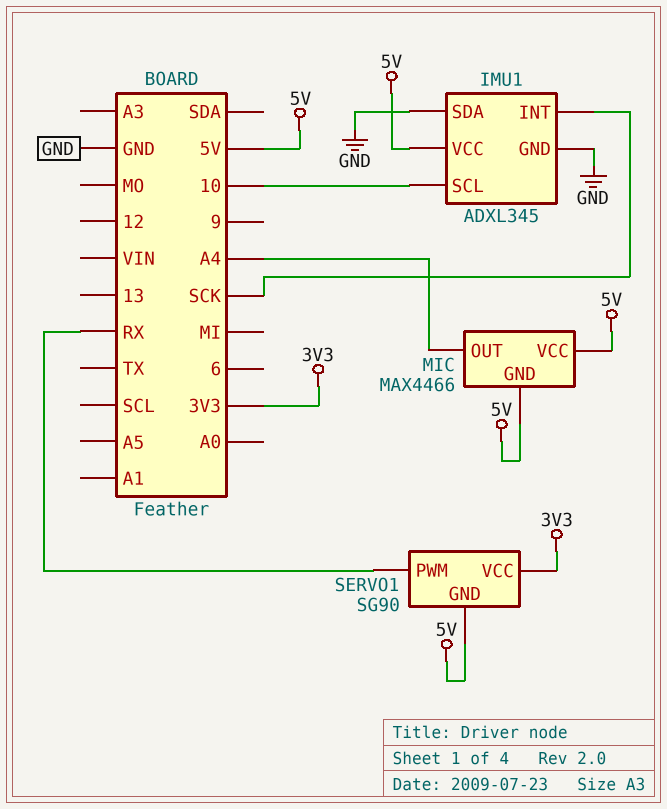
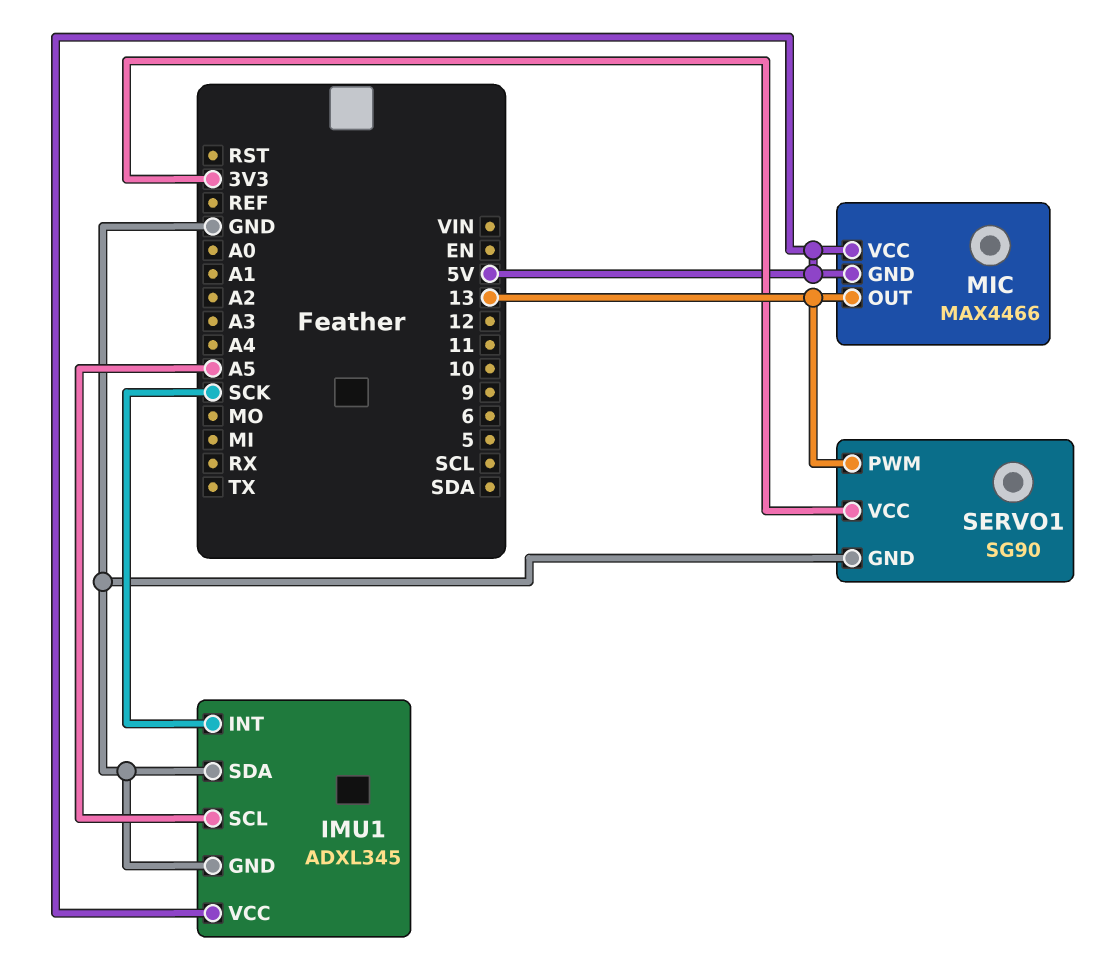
IMU1 pin SCL: 10 -> A5
MIC pin OUT: A4 -> 13
SERVO1 pin GND: 5V -> GND
SERVO1 pin PWM: RX -> 13

